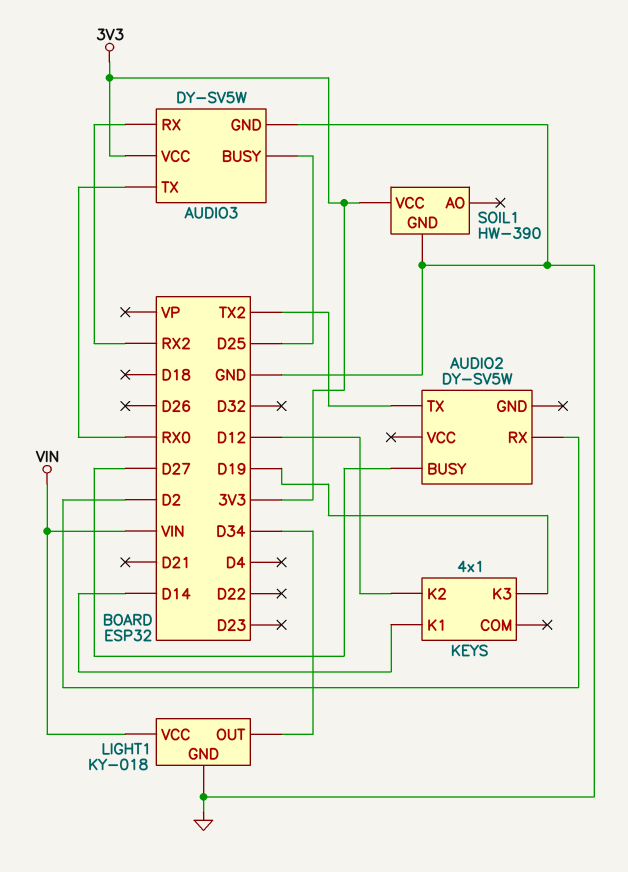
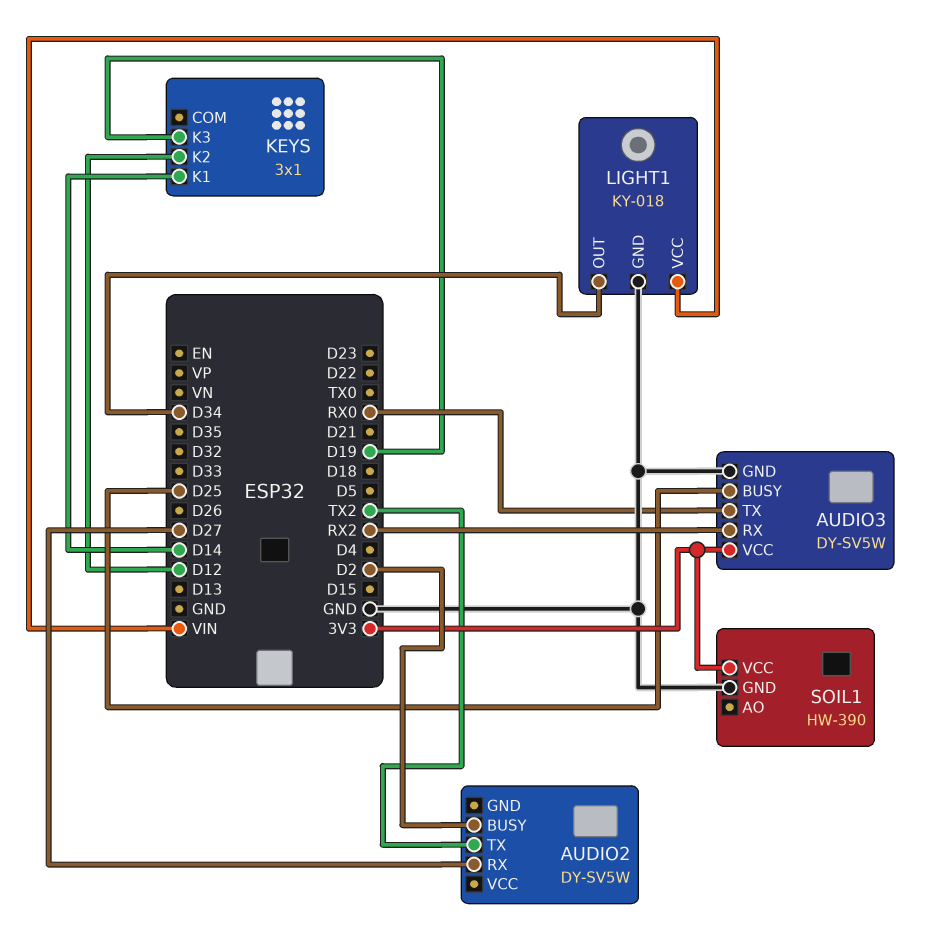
AUDIO2 pin BUSY: D27 -> D2
AUDIO2 pin RX: D2 -> D27
KEYS: 4x1 -> 3x1

